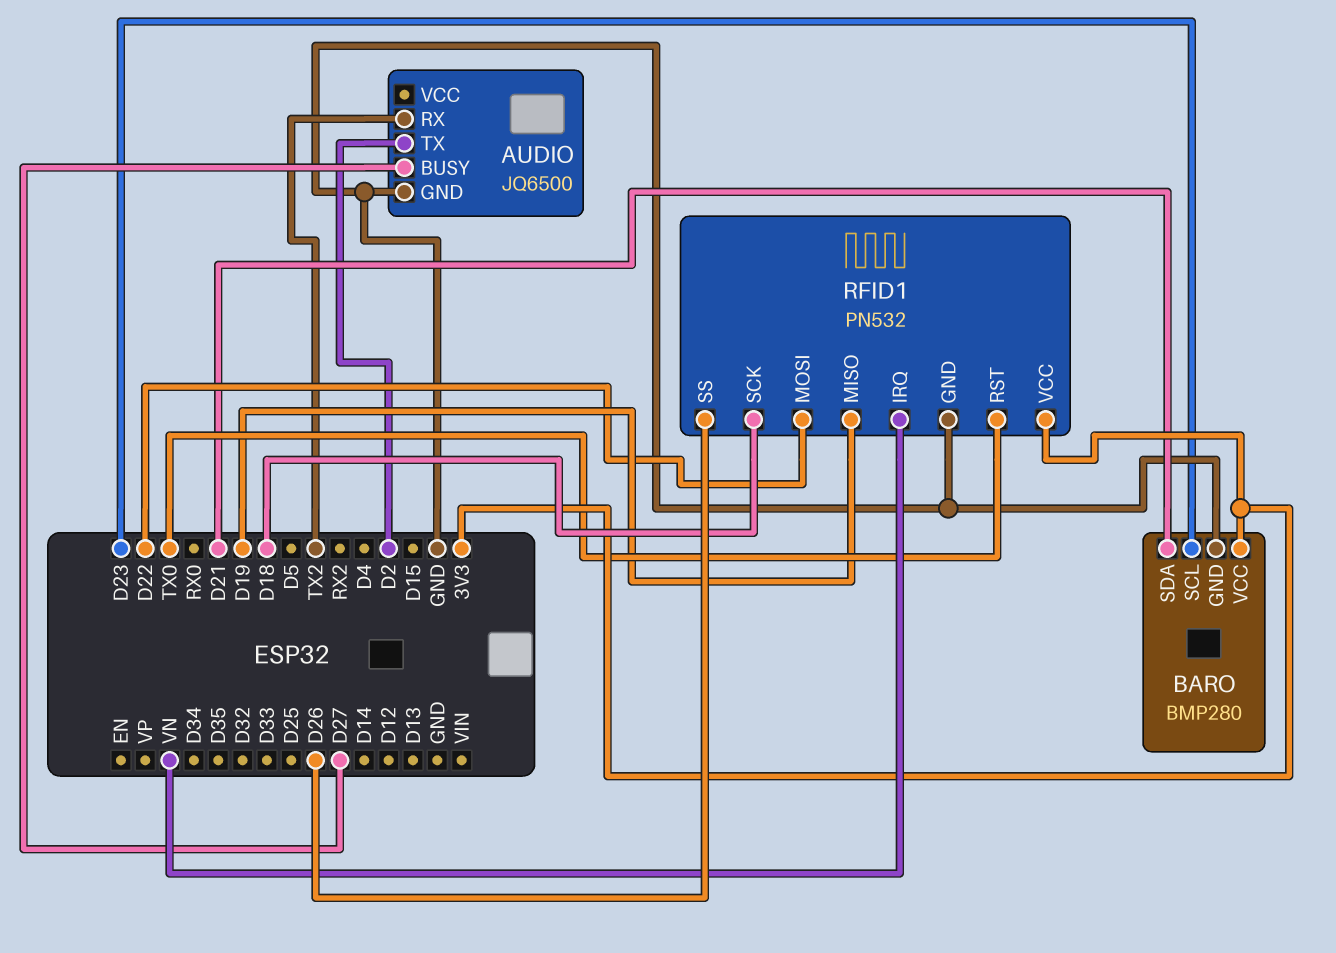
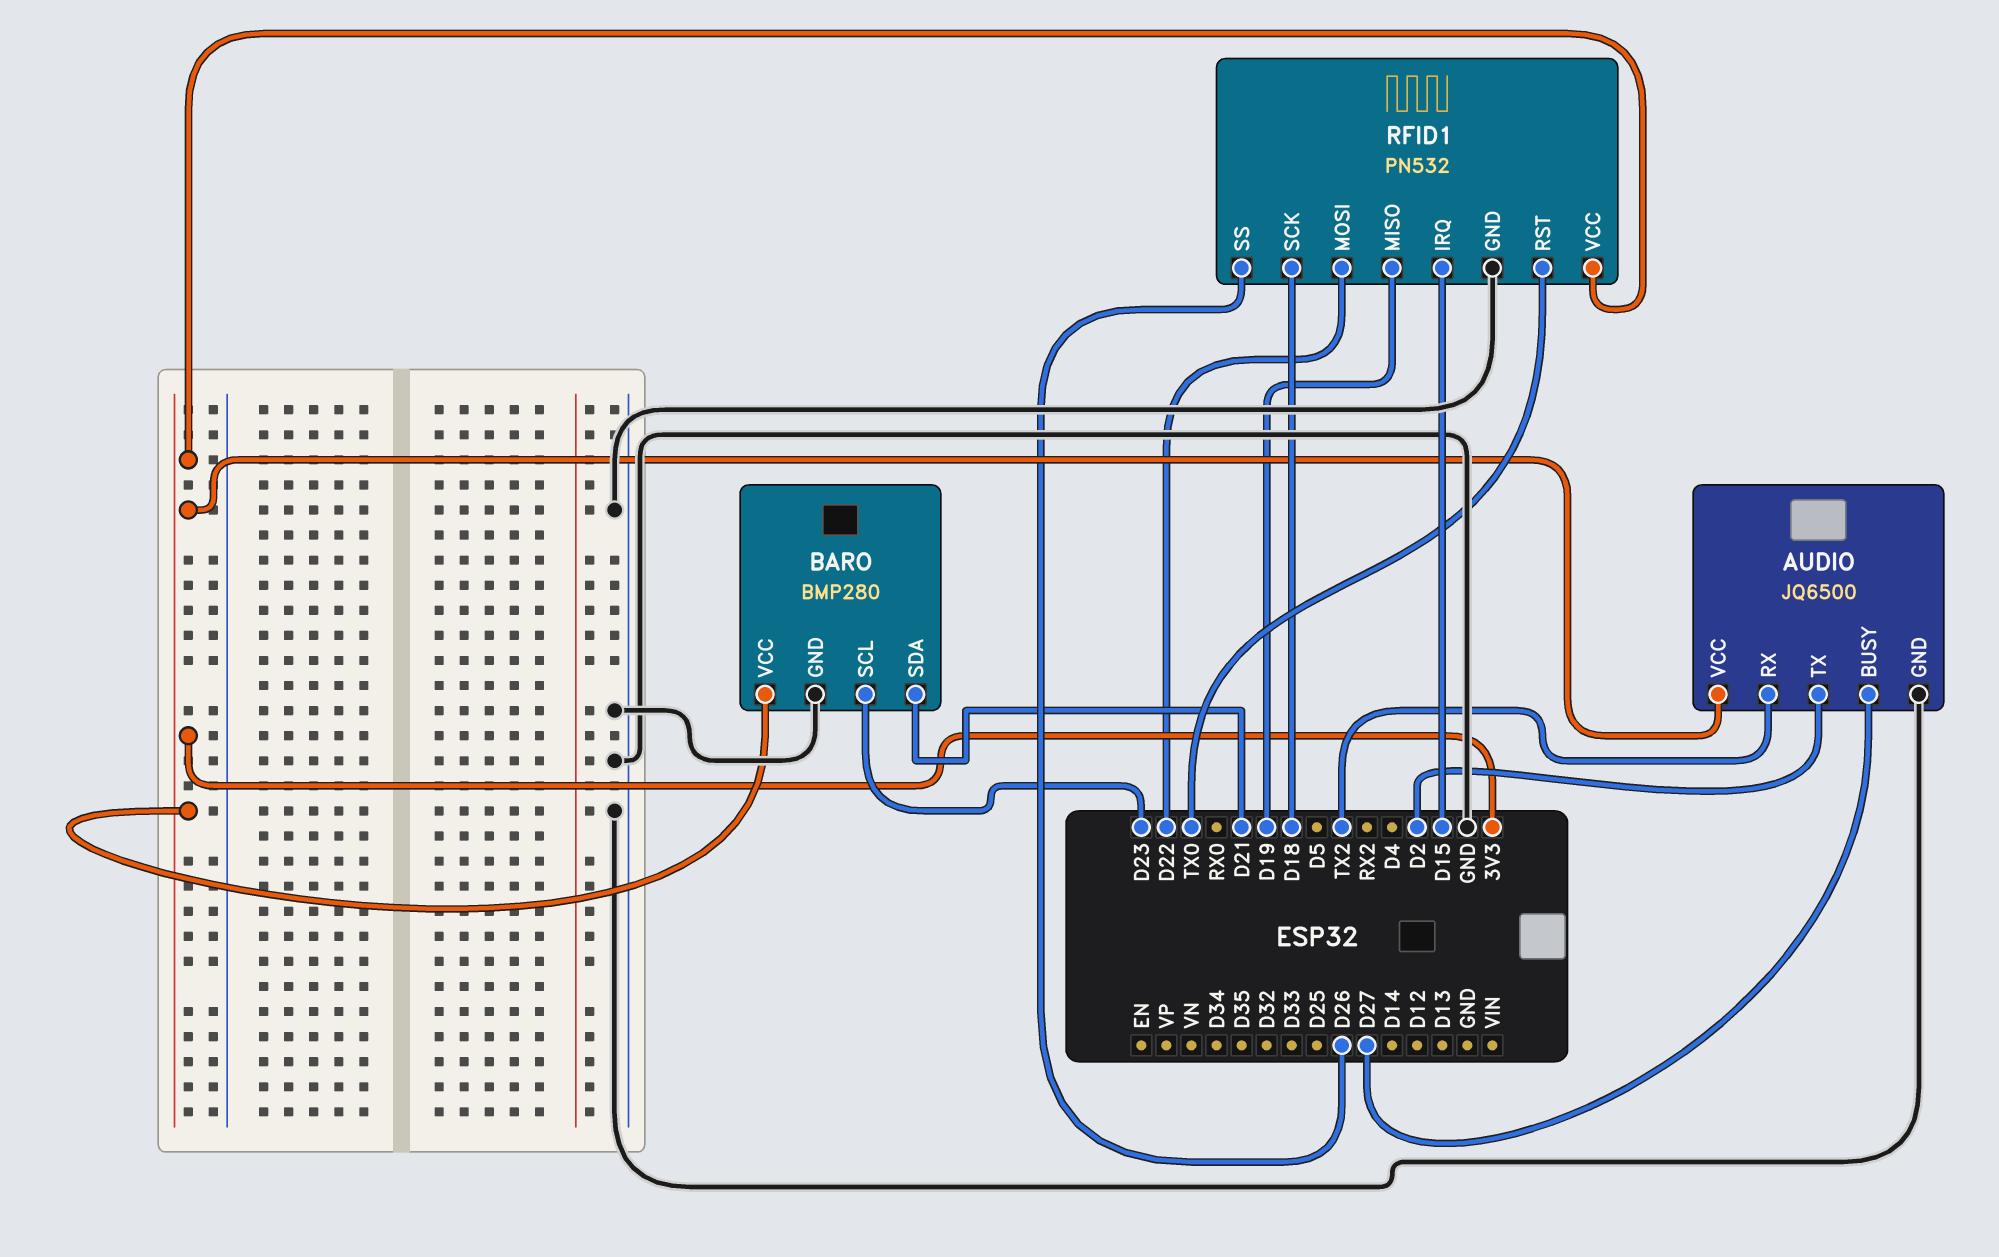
AUDIO pin VCC: none -> 3V3
RFID1 pin IRQ: VN -> D15

